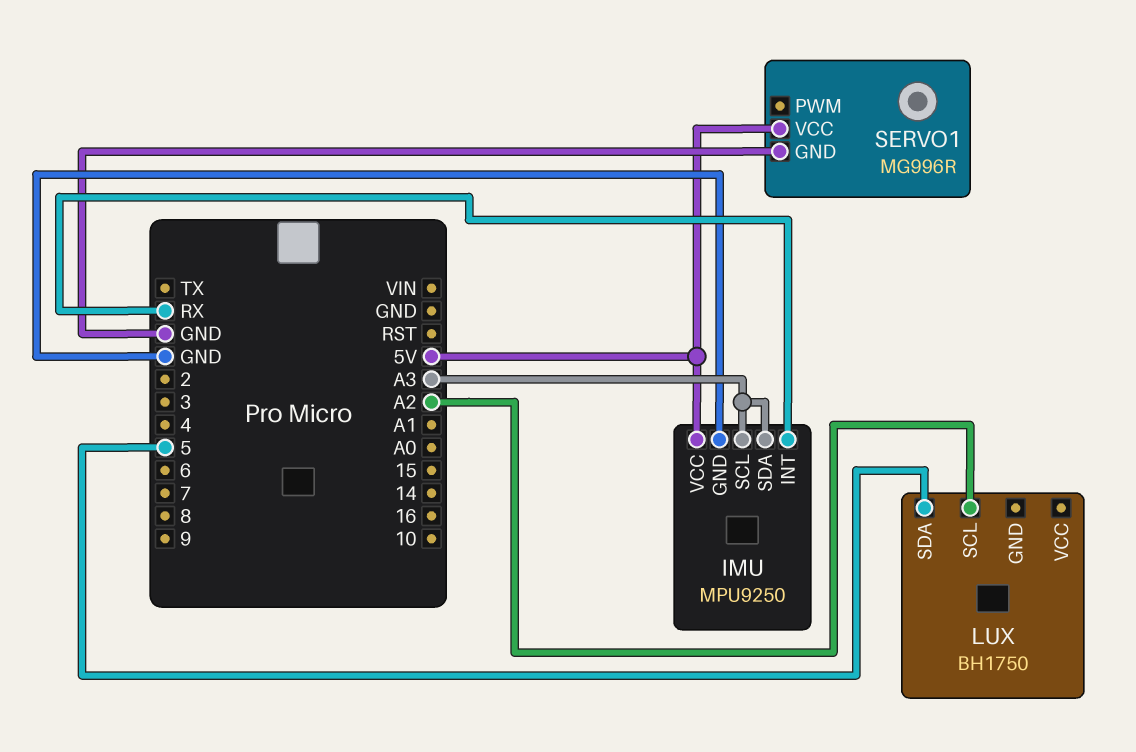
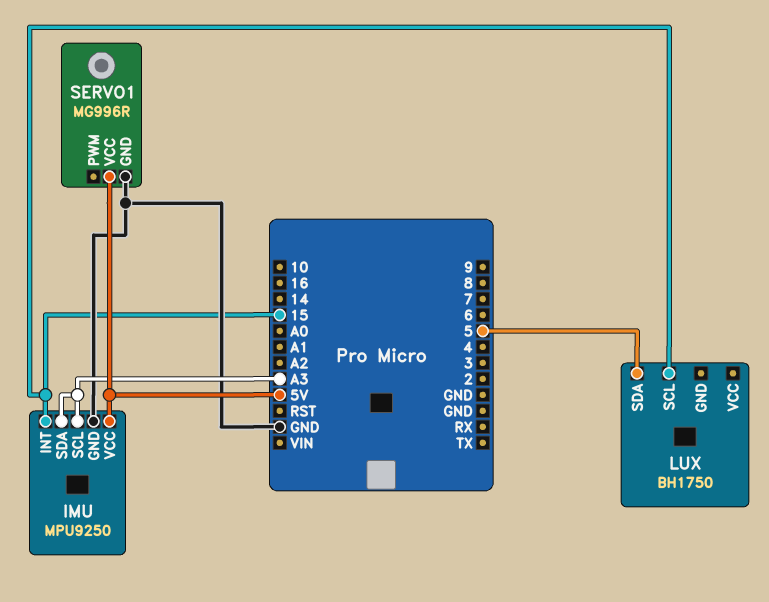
IMU pin INT: RX -> 15
LUX pin SCL: A2 -> 15

